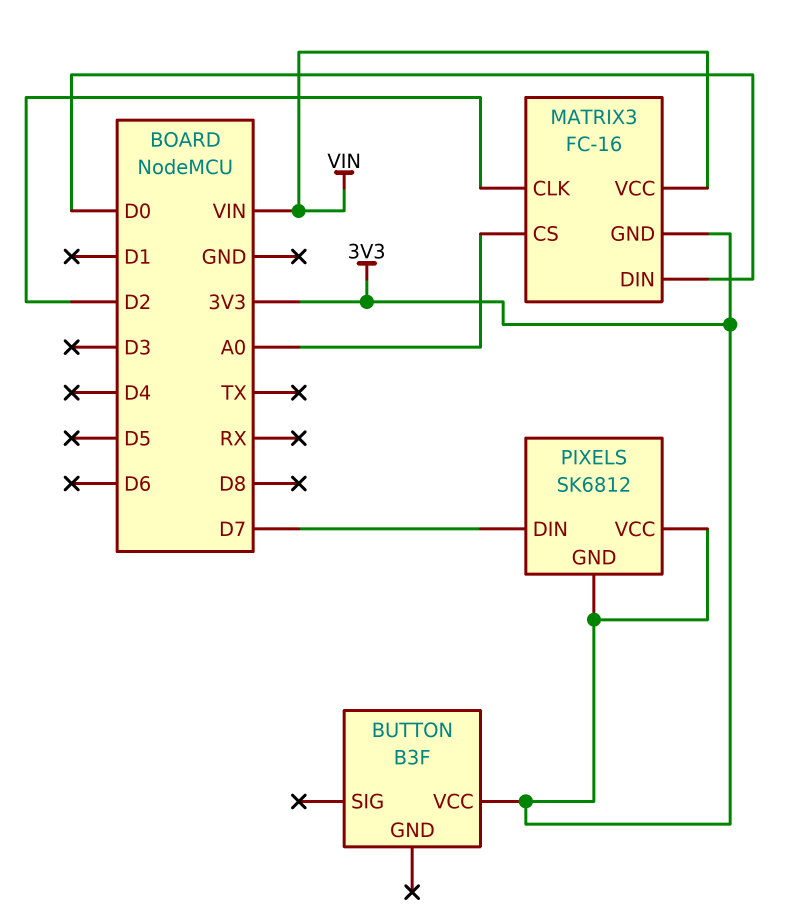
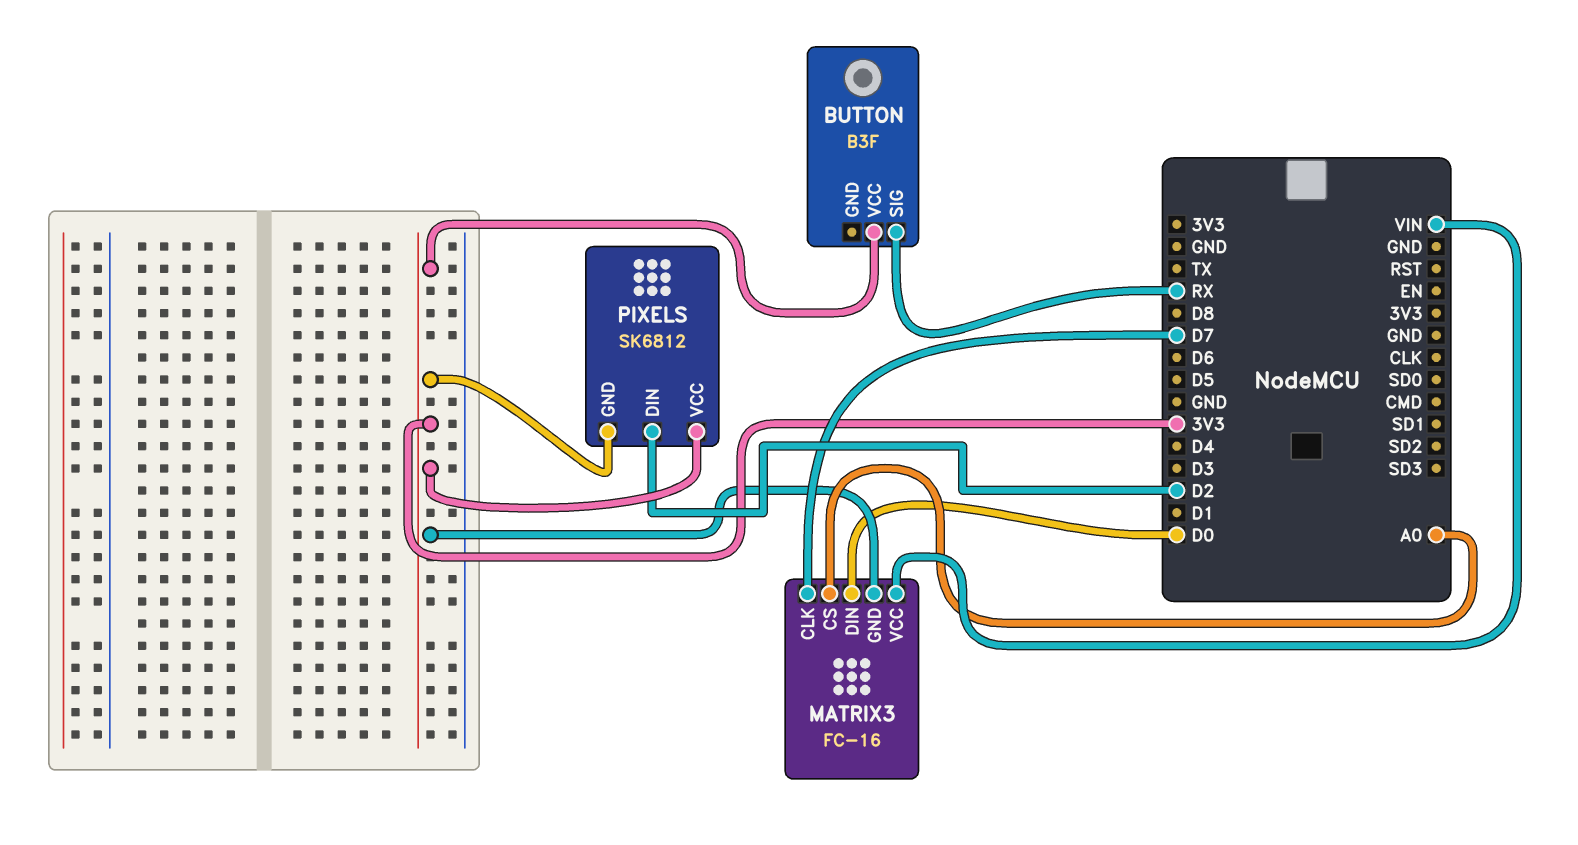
BUTTON pin SIG: none -> RX
MATRIX3 pin CLK: D2 -> D7
PIXELS pin DIN: D7 -> D2

